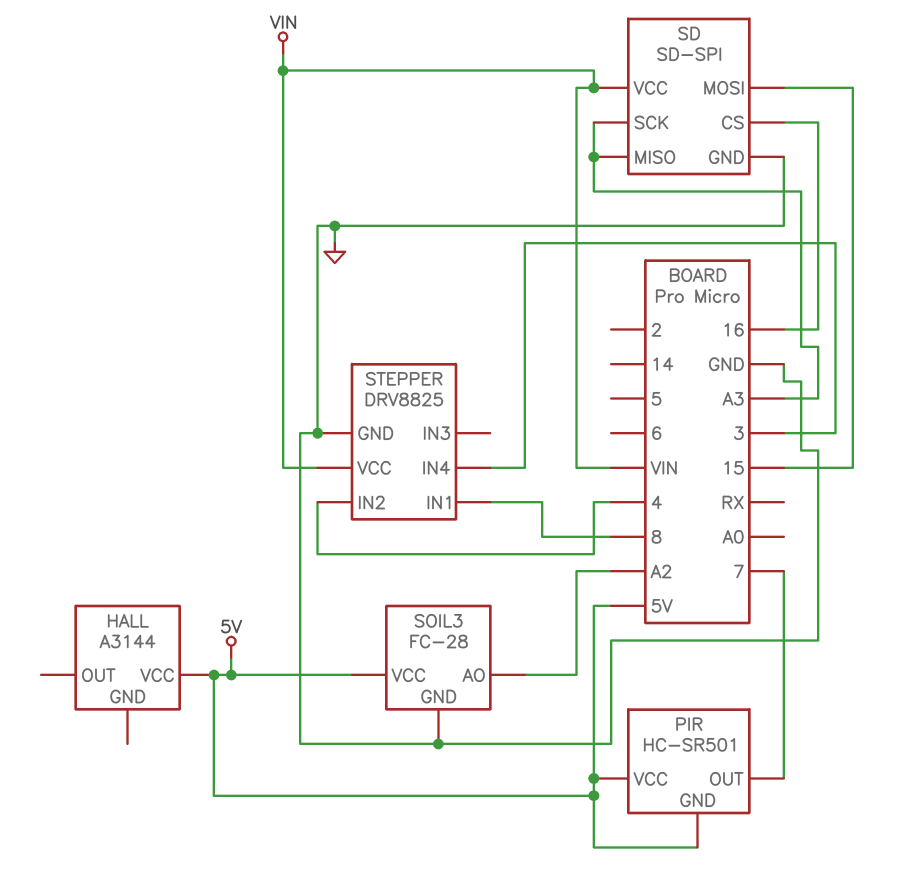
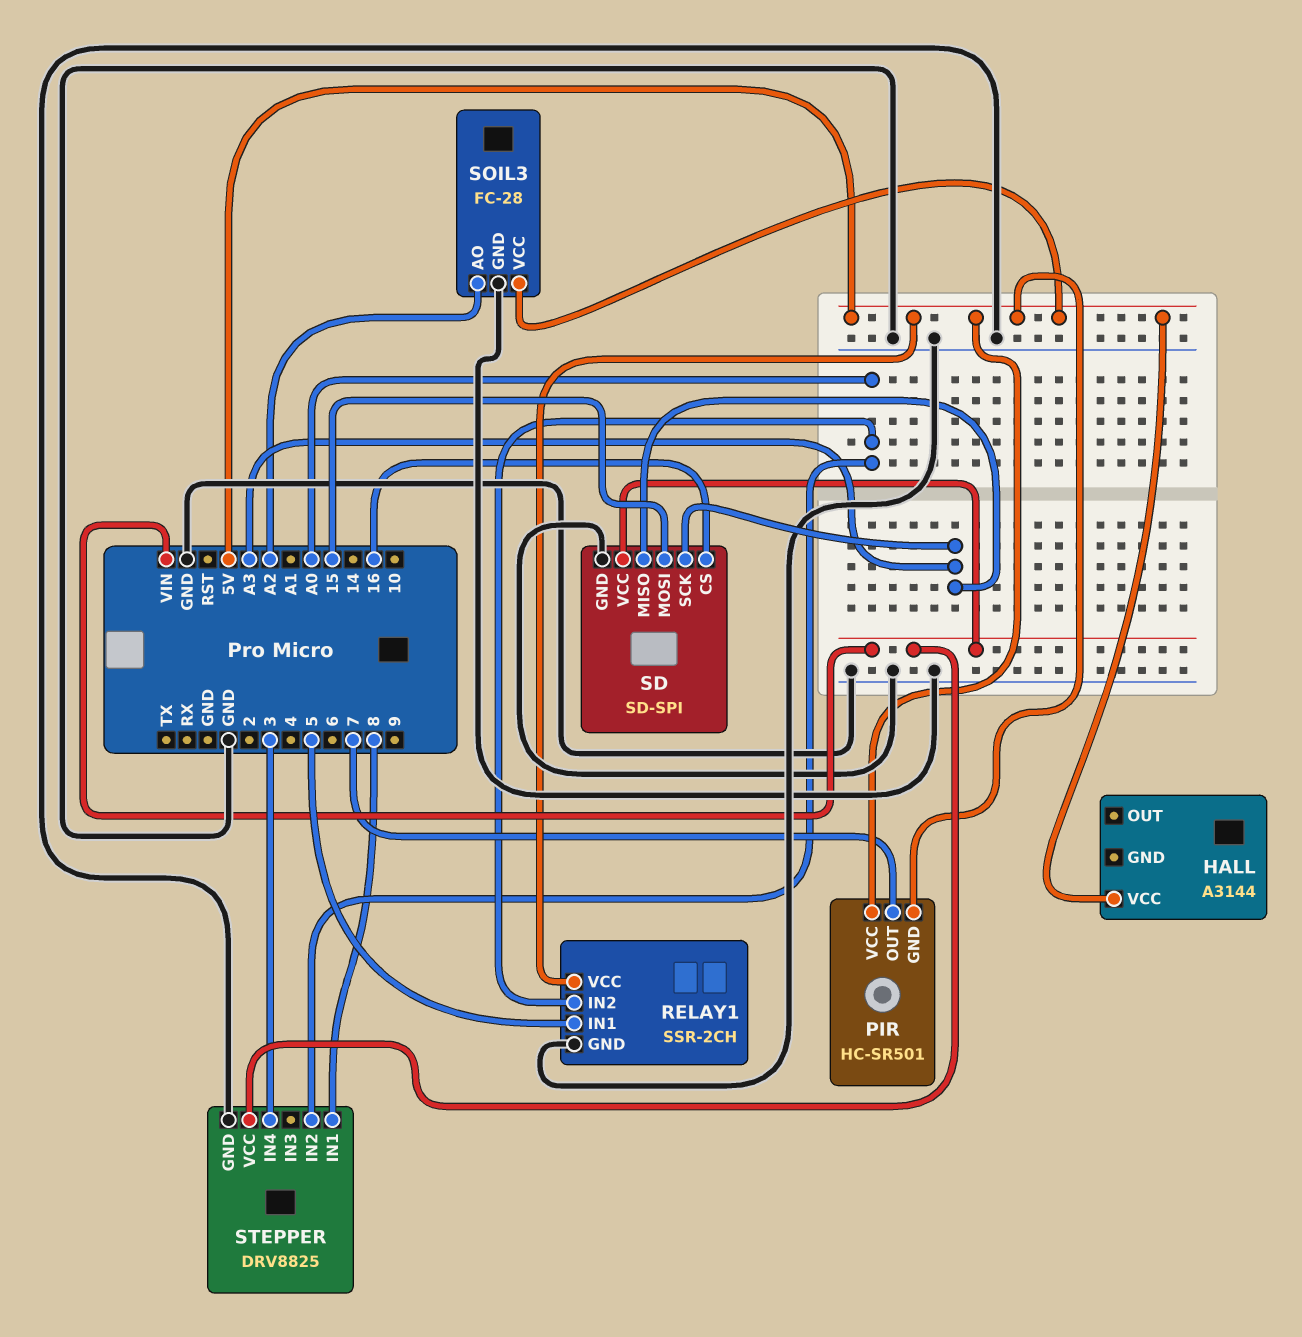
RELAY1: none -> SSR-2CH
RELAY1 pin GND: none -> GND
RELAY1 pin IN1: none -> 5
RELAY1 pin IN2: none -> A0
RELAY1 pin VCC: none -> 5V
STEPPER pin IN2: 4 -> A0

